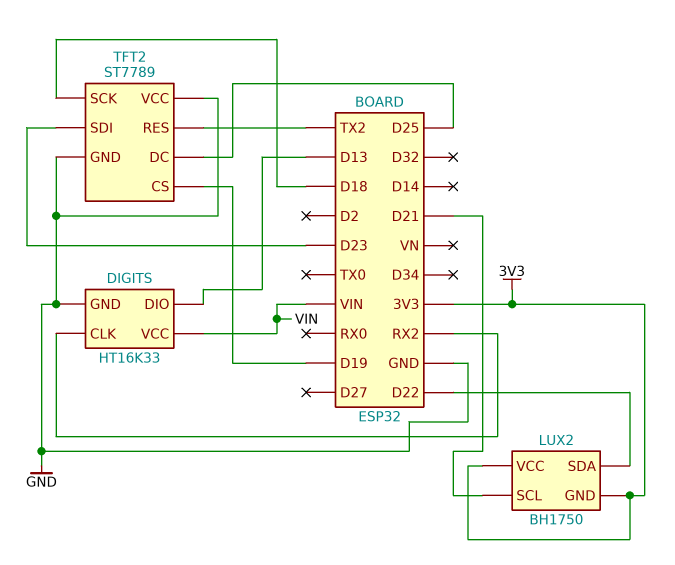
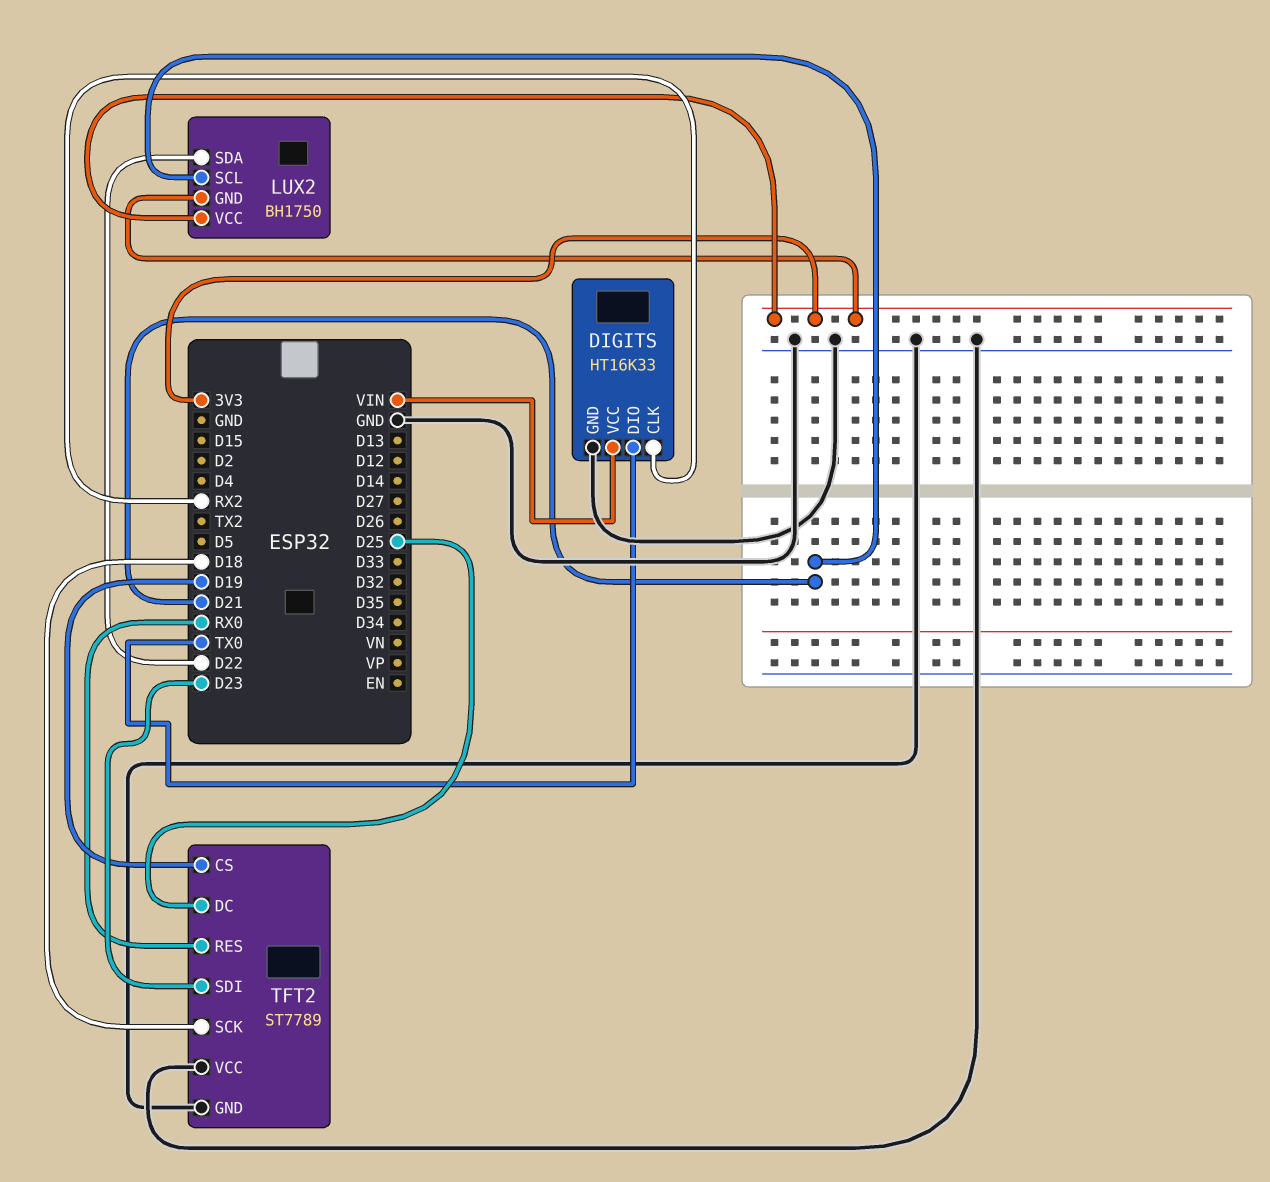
DIGITS pin DIO: D13 -> TX0
TFT2 pin RES: TX2 -> RX0

